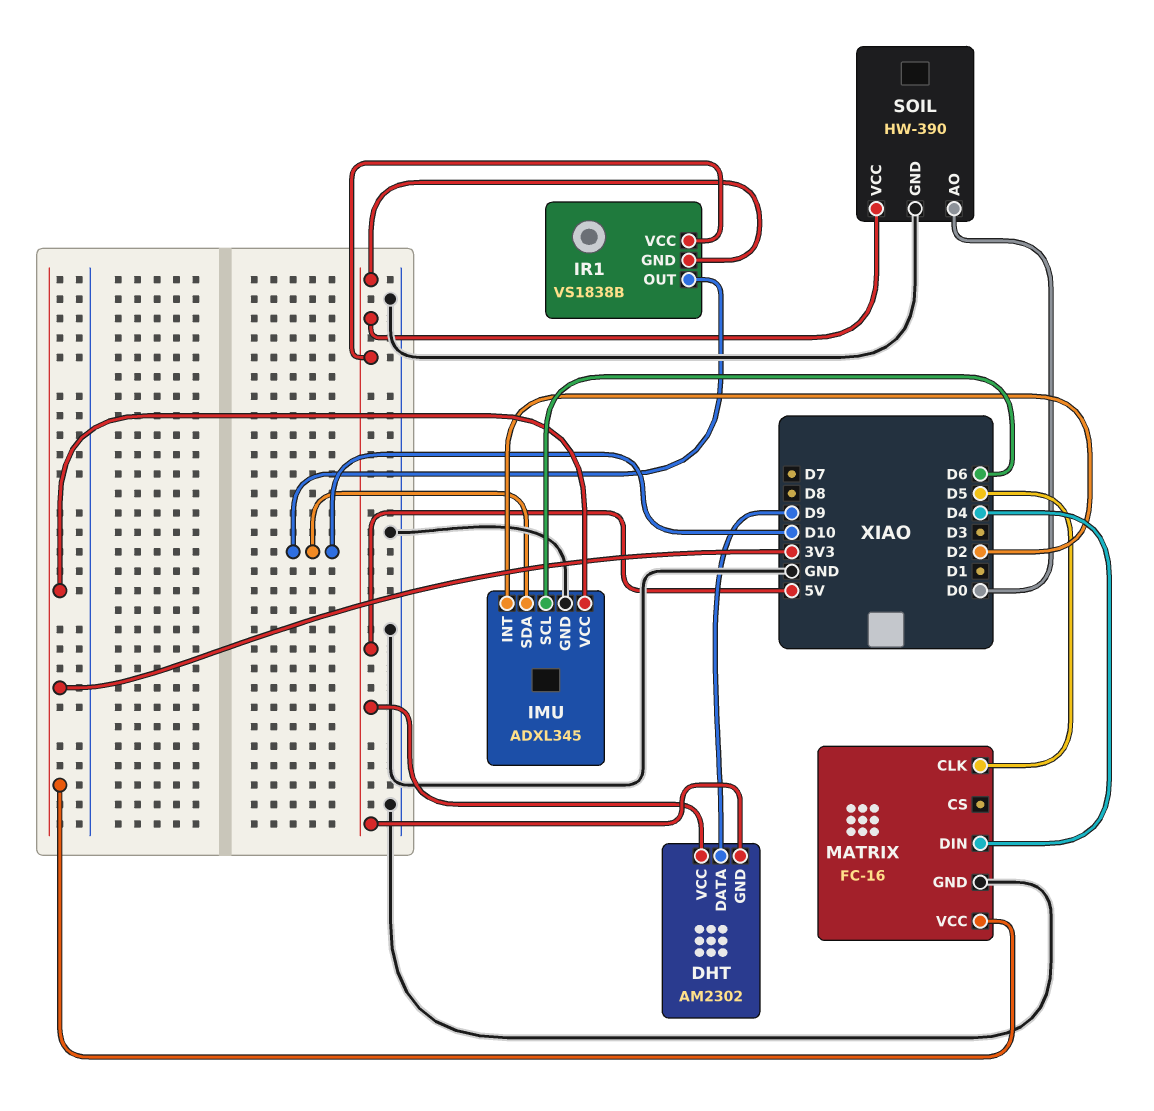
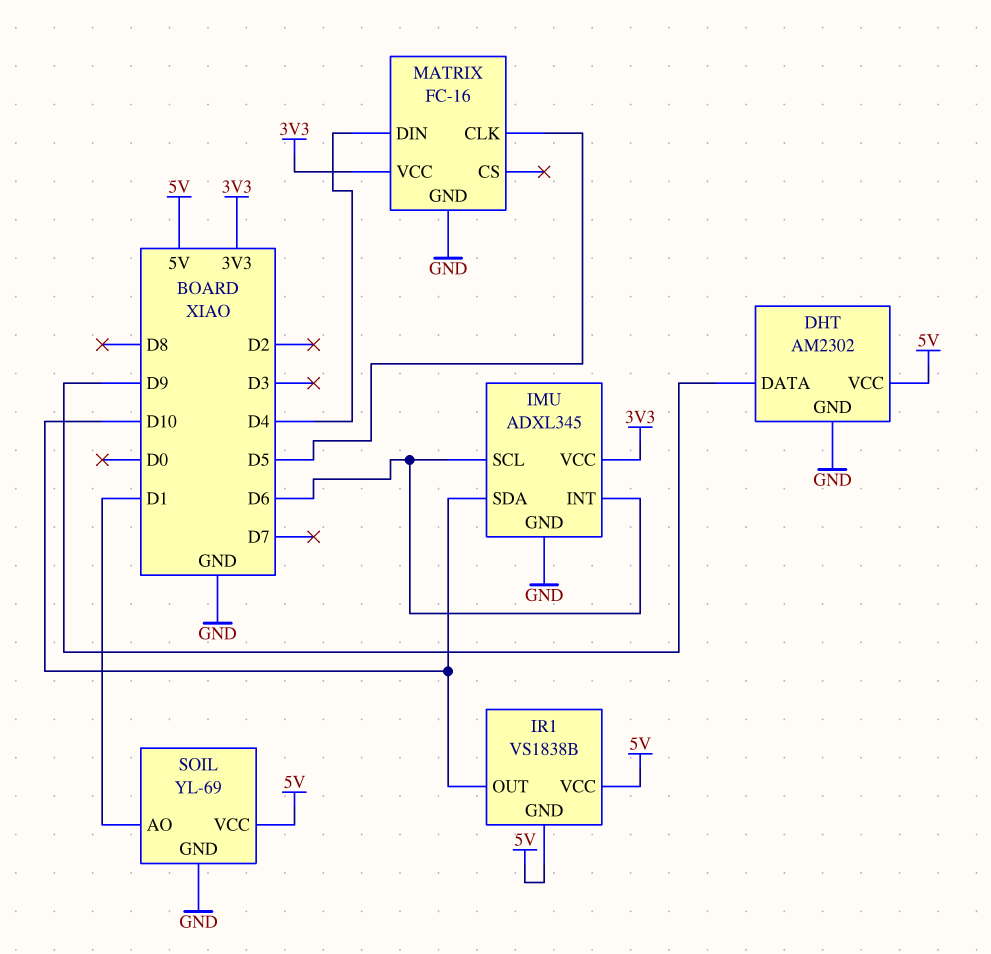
DHT pin GND: 5V -> GND
IMU pin INT: D2 -> D6
SOIL: HW-390 -> YL-69
SOIL pin AO: D0 -> D1

